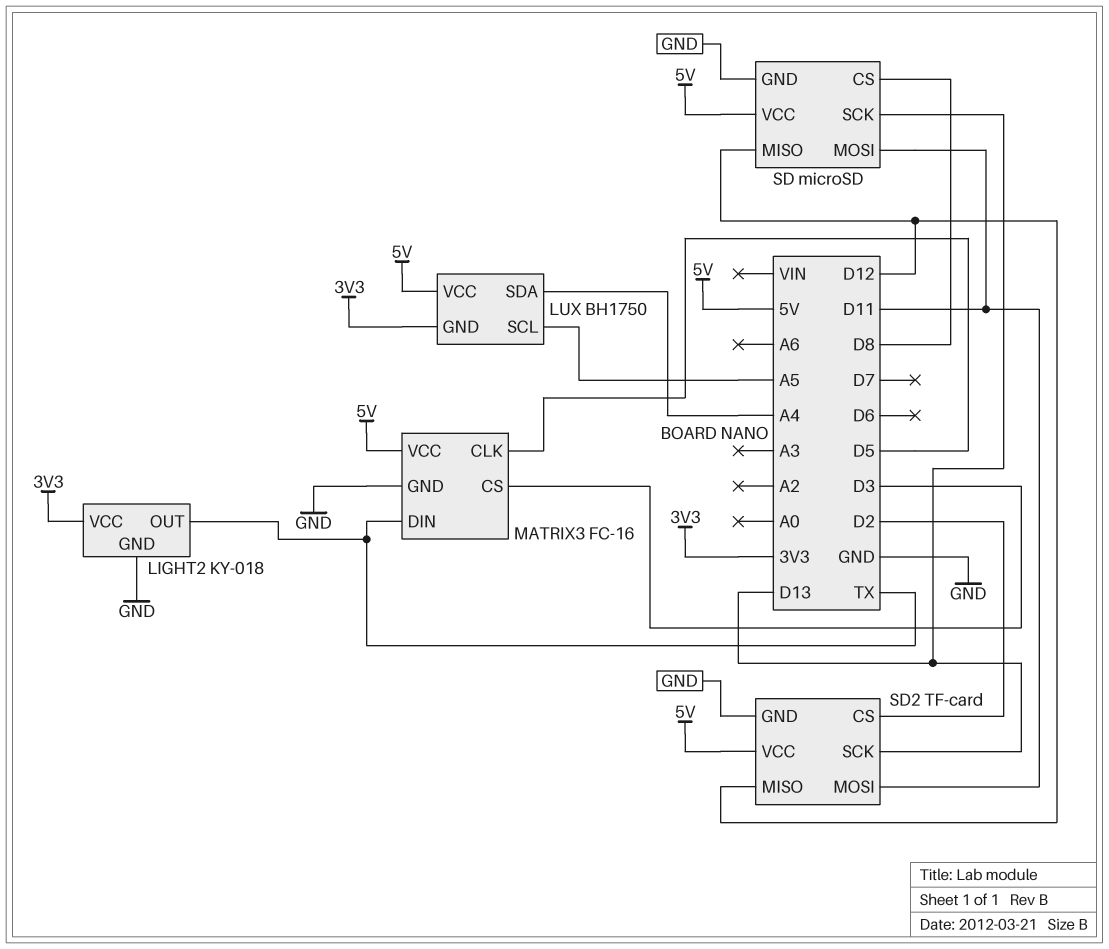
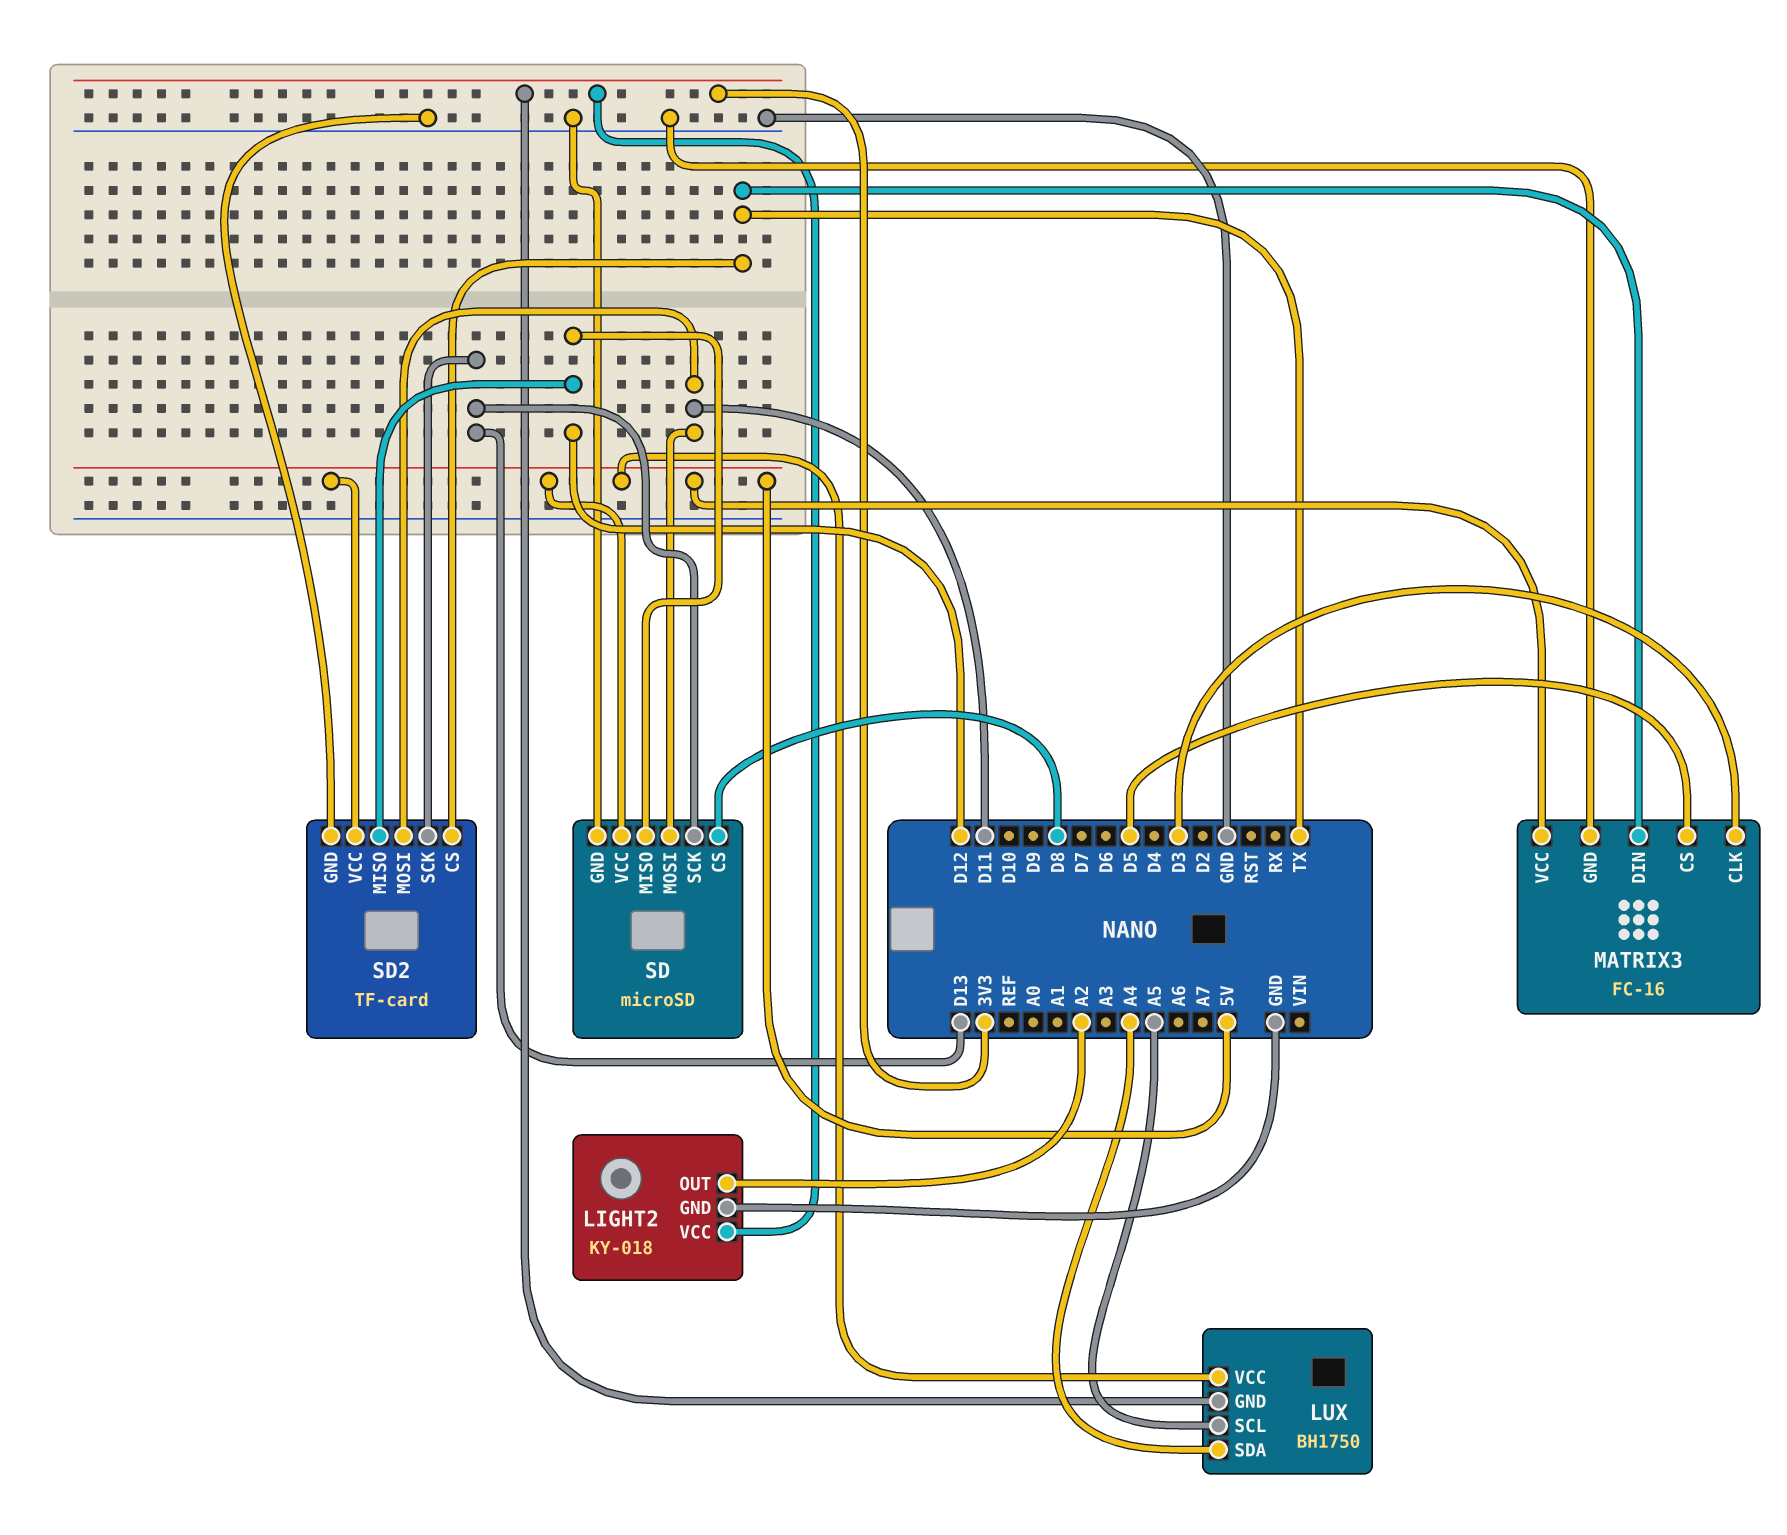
LIGHT2 pin OUT: TX -> A2
MATRIX3 pin CLK: D5 -> D3
MATRIX3 pin CS: D3 -> D5
SD2 pin CS: D2 -> TX

